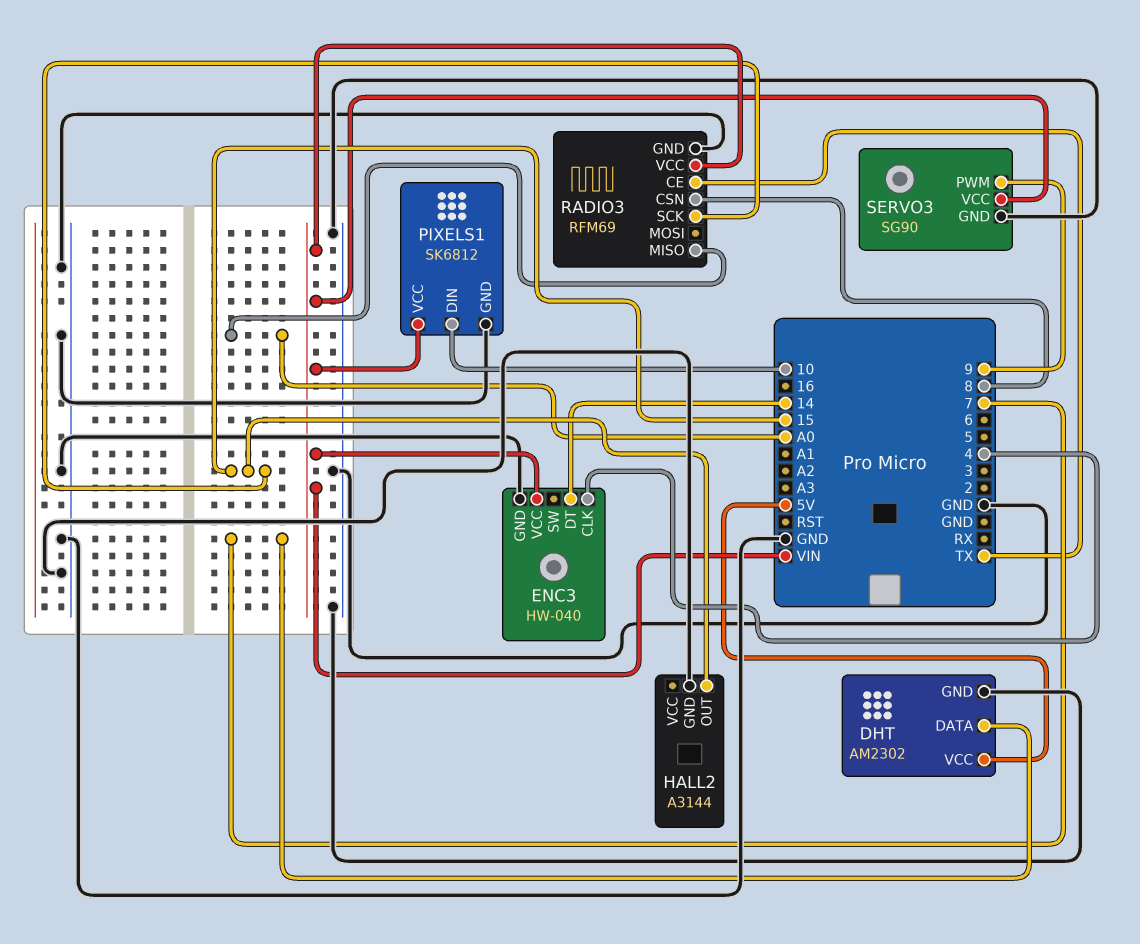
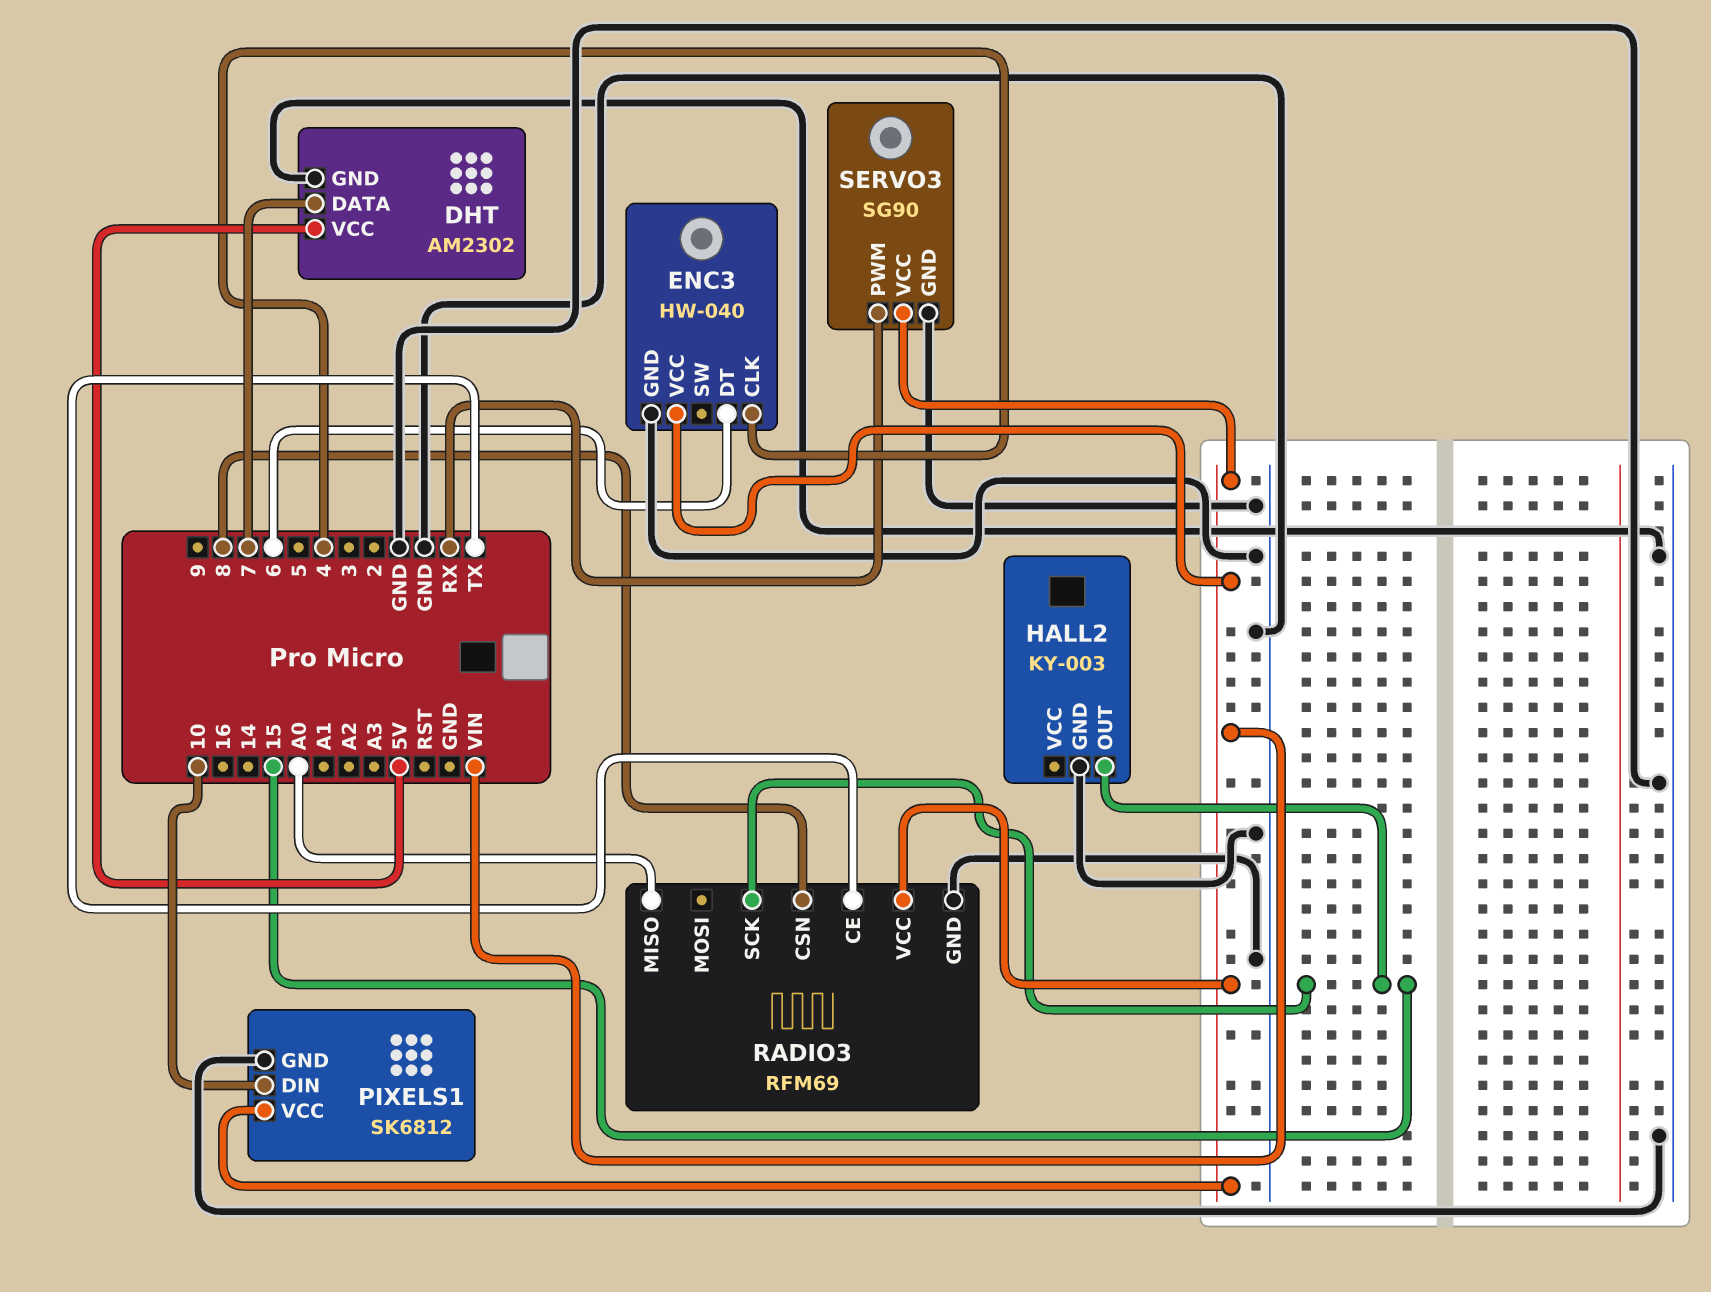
ENC3 pin DT: 14 -> 6
HALL2: A3144 -> KY-003
SERVO3 pin PWM: 9 -> RX

